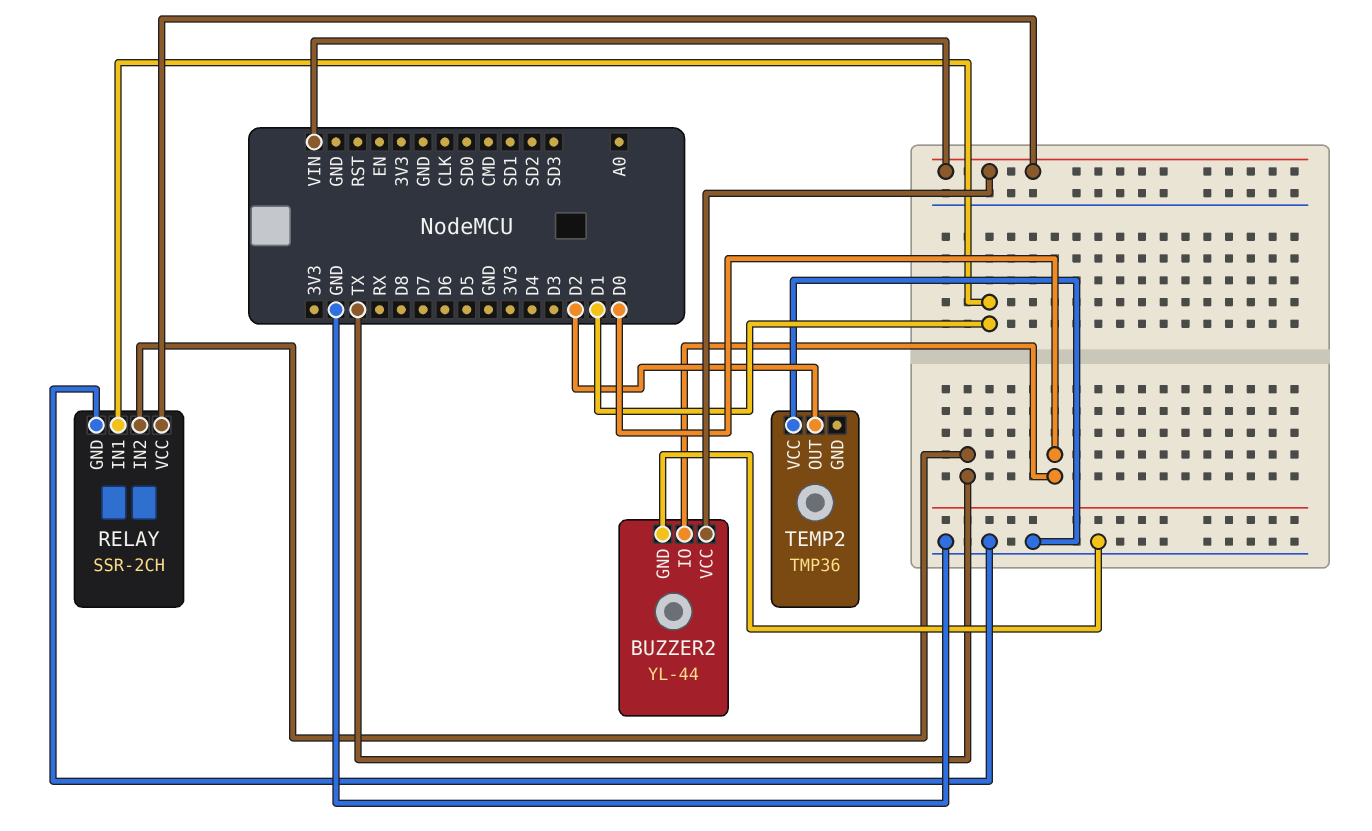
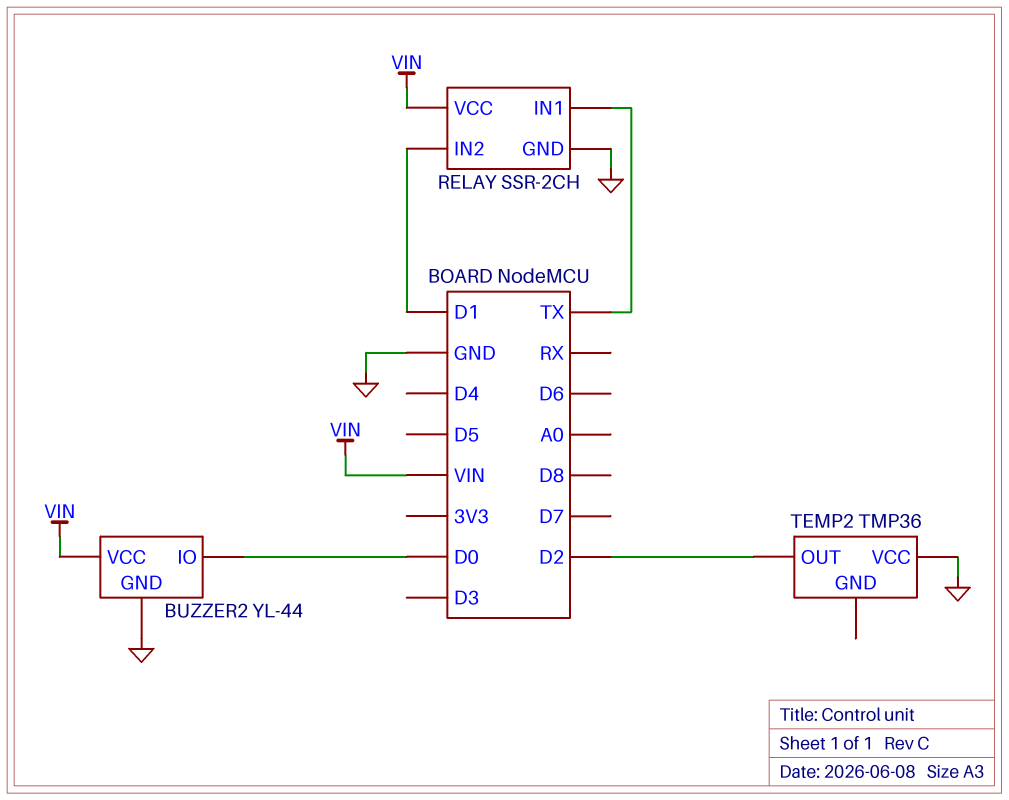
RELAY pin IN1: D1 -> TX
RELAY pin IN2: TX -> D1

